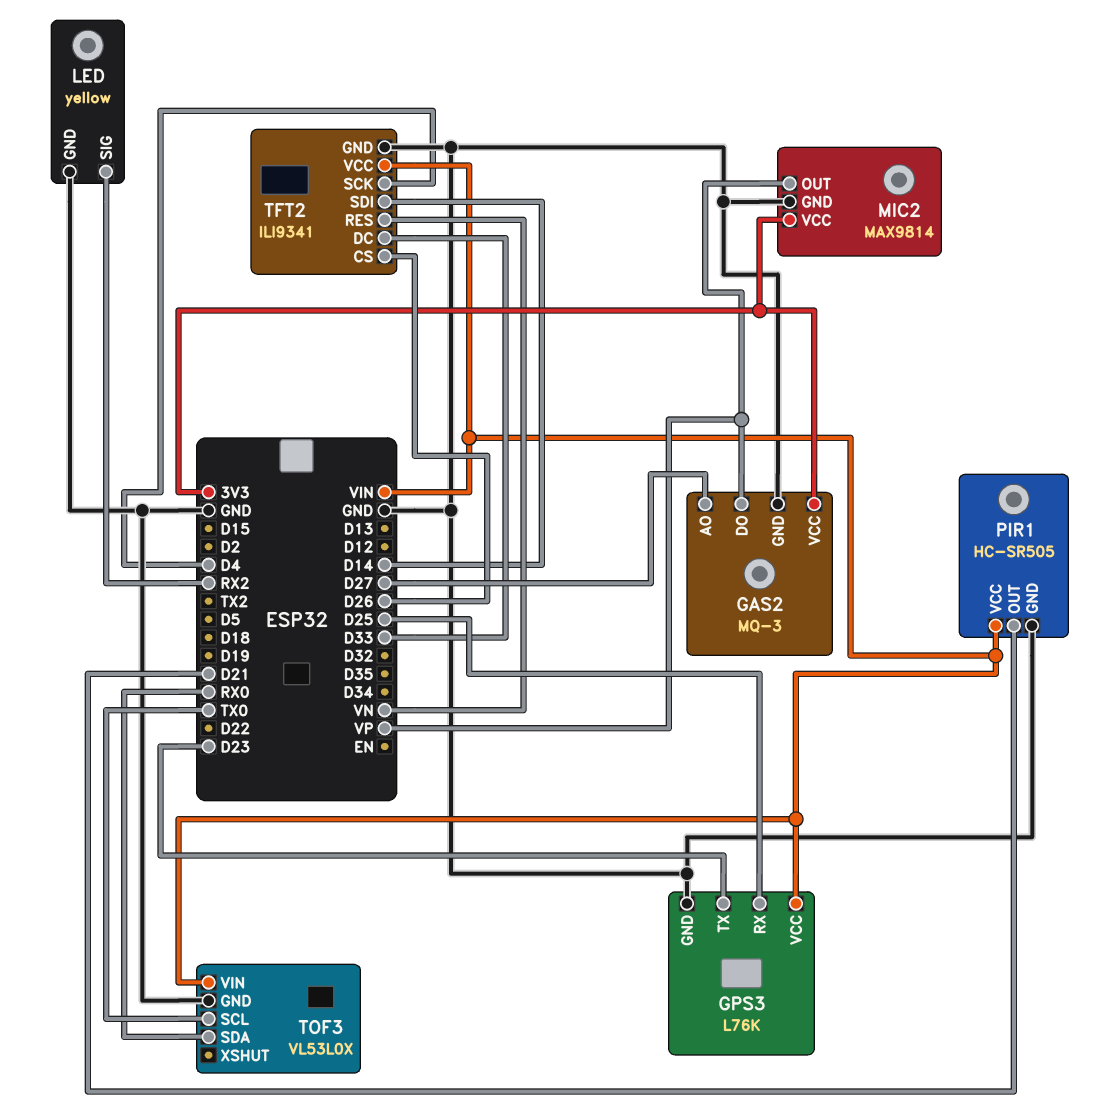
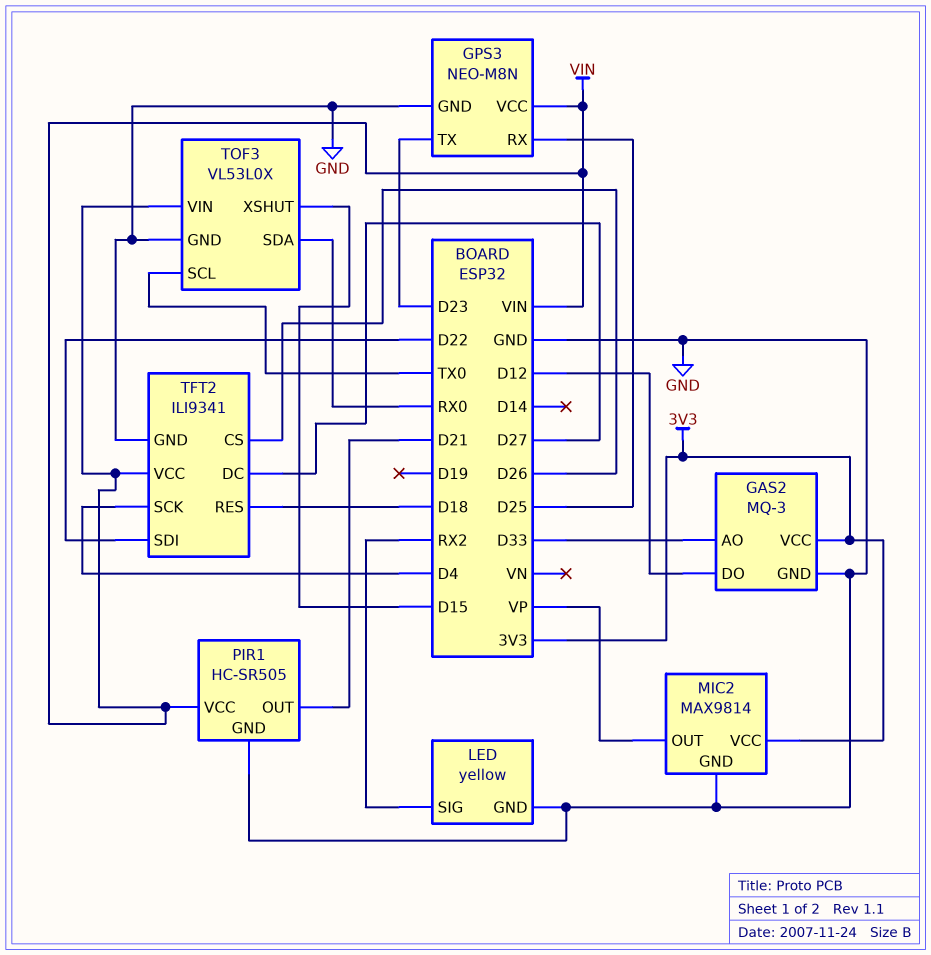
GAS2 pin AO: D27 -> D33
GAS2 pin DO: VP -> D12
GPS3: L76K -> NEO-M8N
TFT2 pin DC: D33 -> D27
TFT2 pin RES: VN -> D18
TFT2 pin SDI: D14 -> D22
TOF3 pin XSHUT: none -> D15

